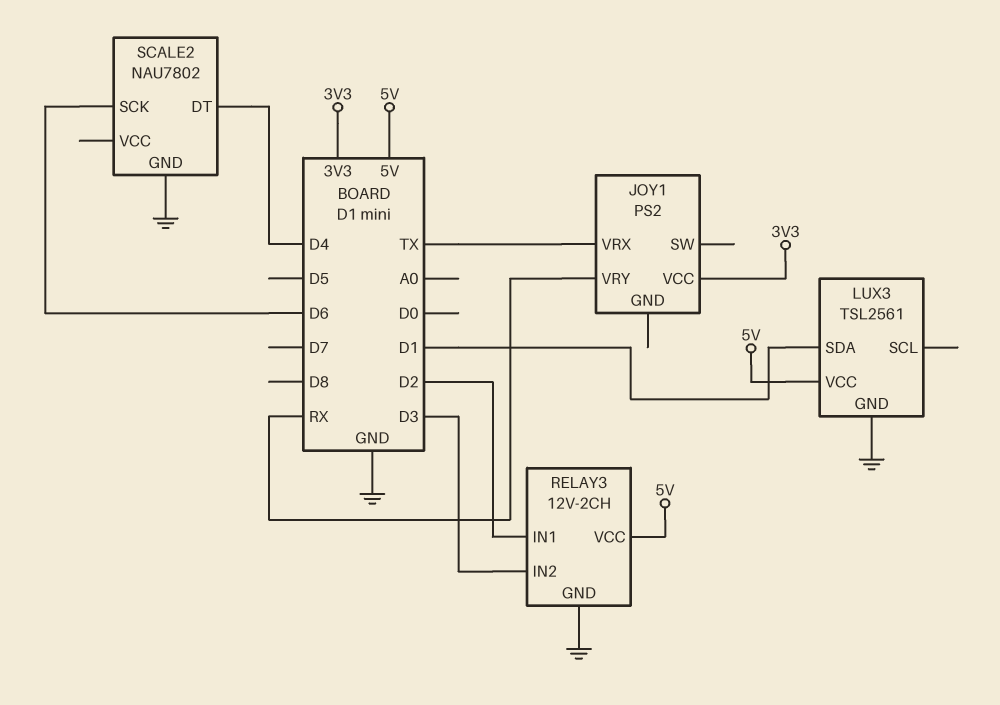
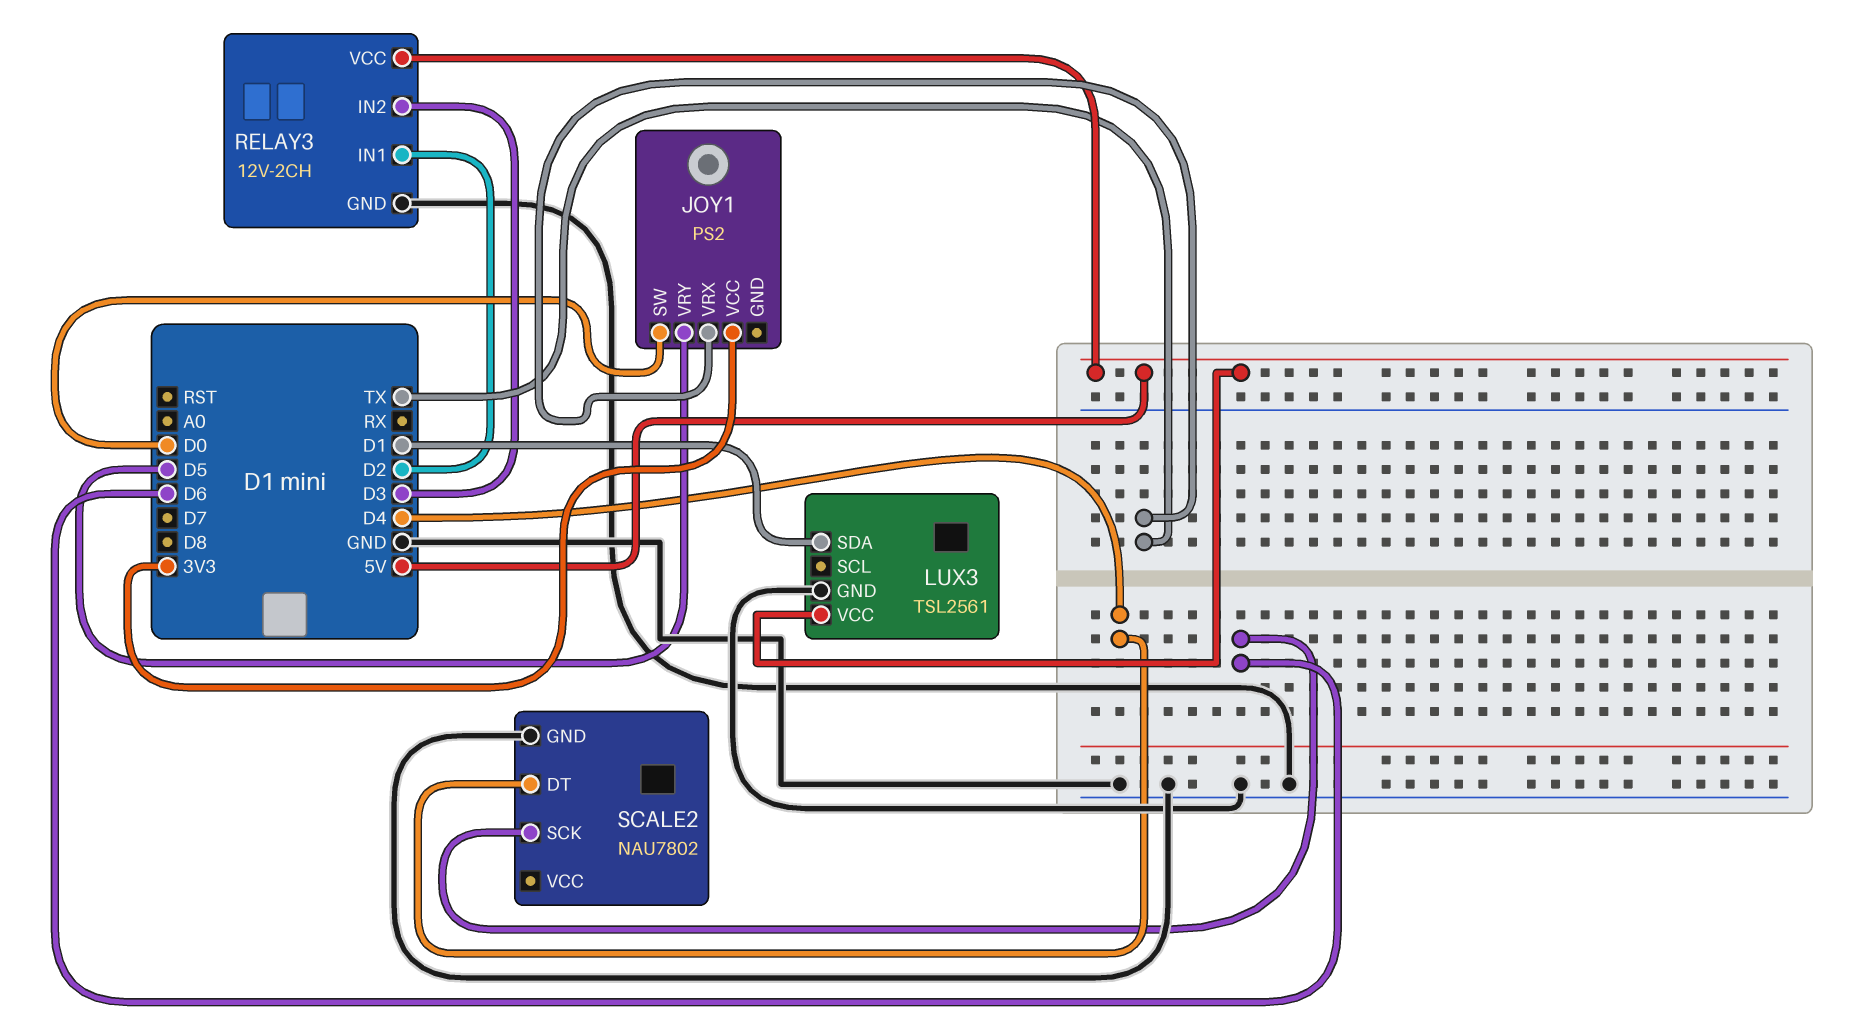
JOY1 pin SW: none -> D0
JOY1 pin VRY: RX -> D5

